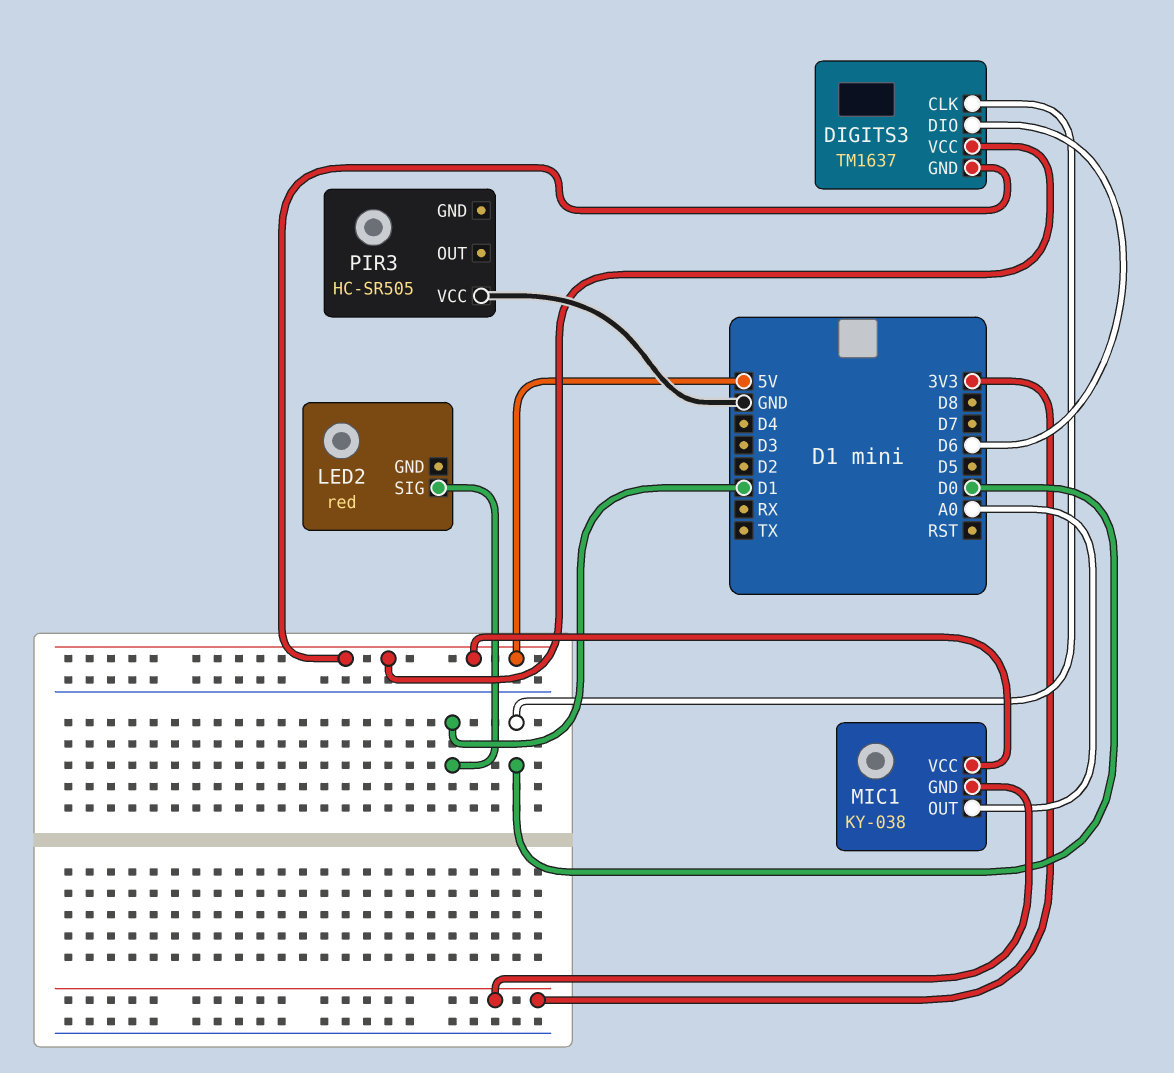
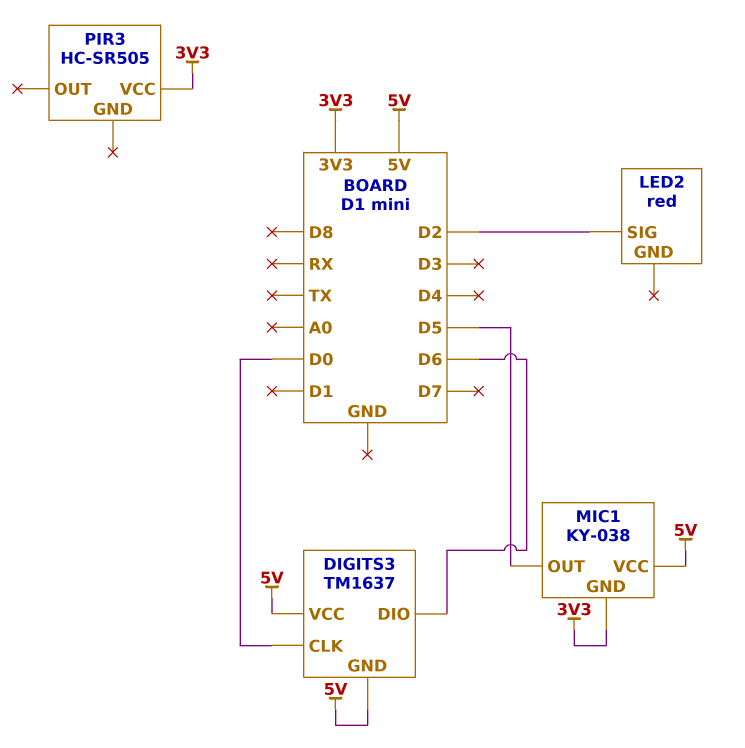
LED2 pin SIG: D1 -> D2
MIC1 pin OUT: A0 -> D5
PIR3 pin VCC: GND -> 3V3

